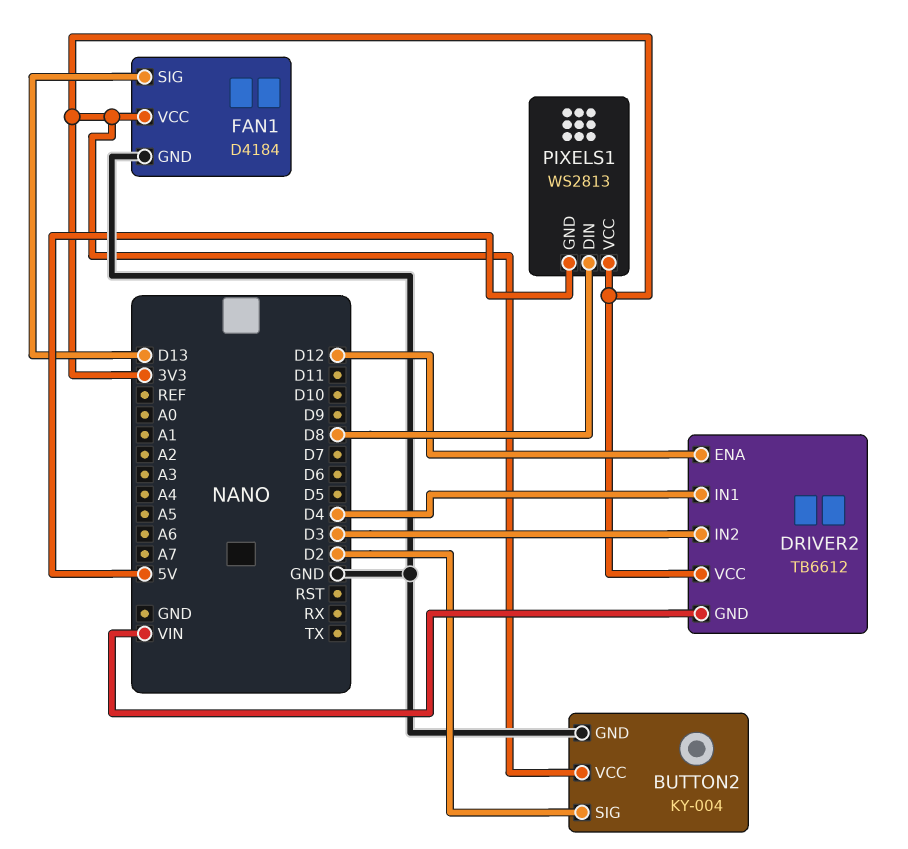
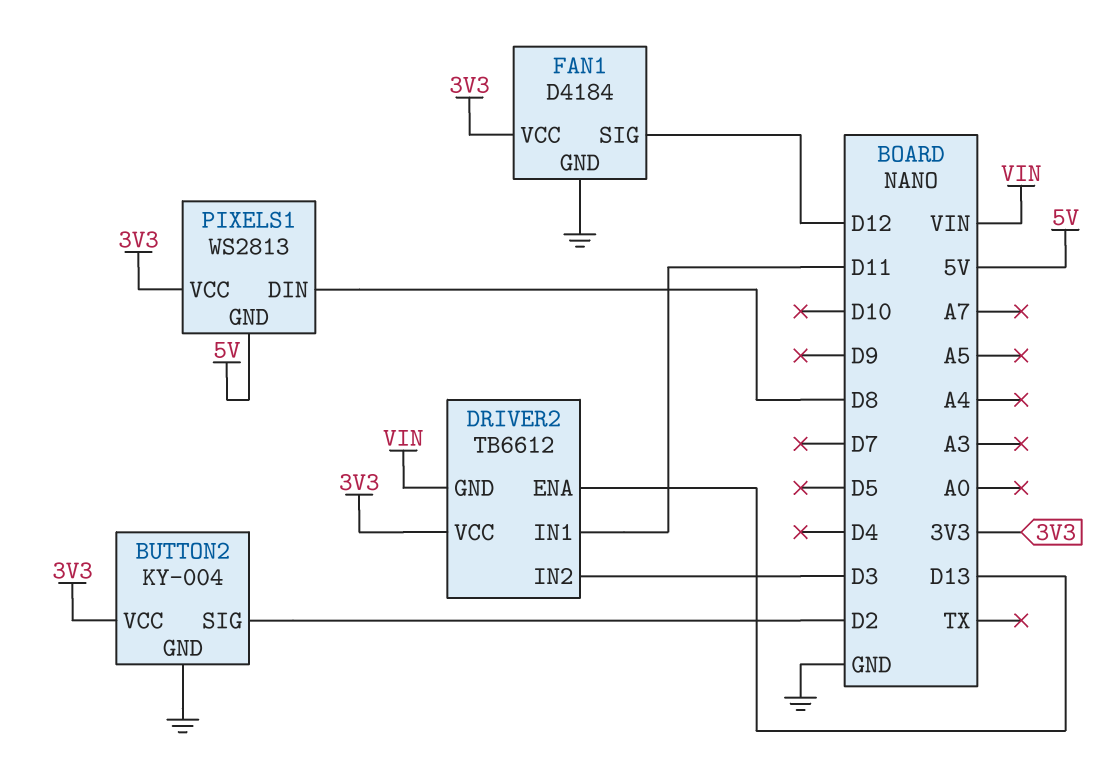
DRIVER2 pin ENA: D12 -> D13
DRIVER2 pin IN1: D4 -> D11
FAN1 pin SIG: D13 -> D12

